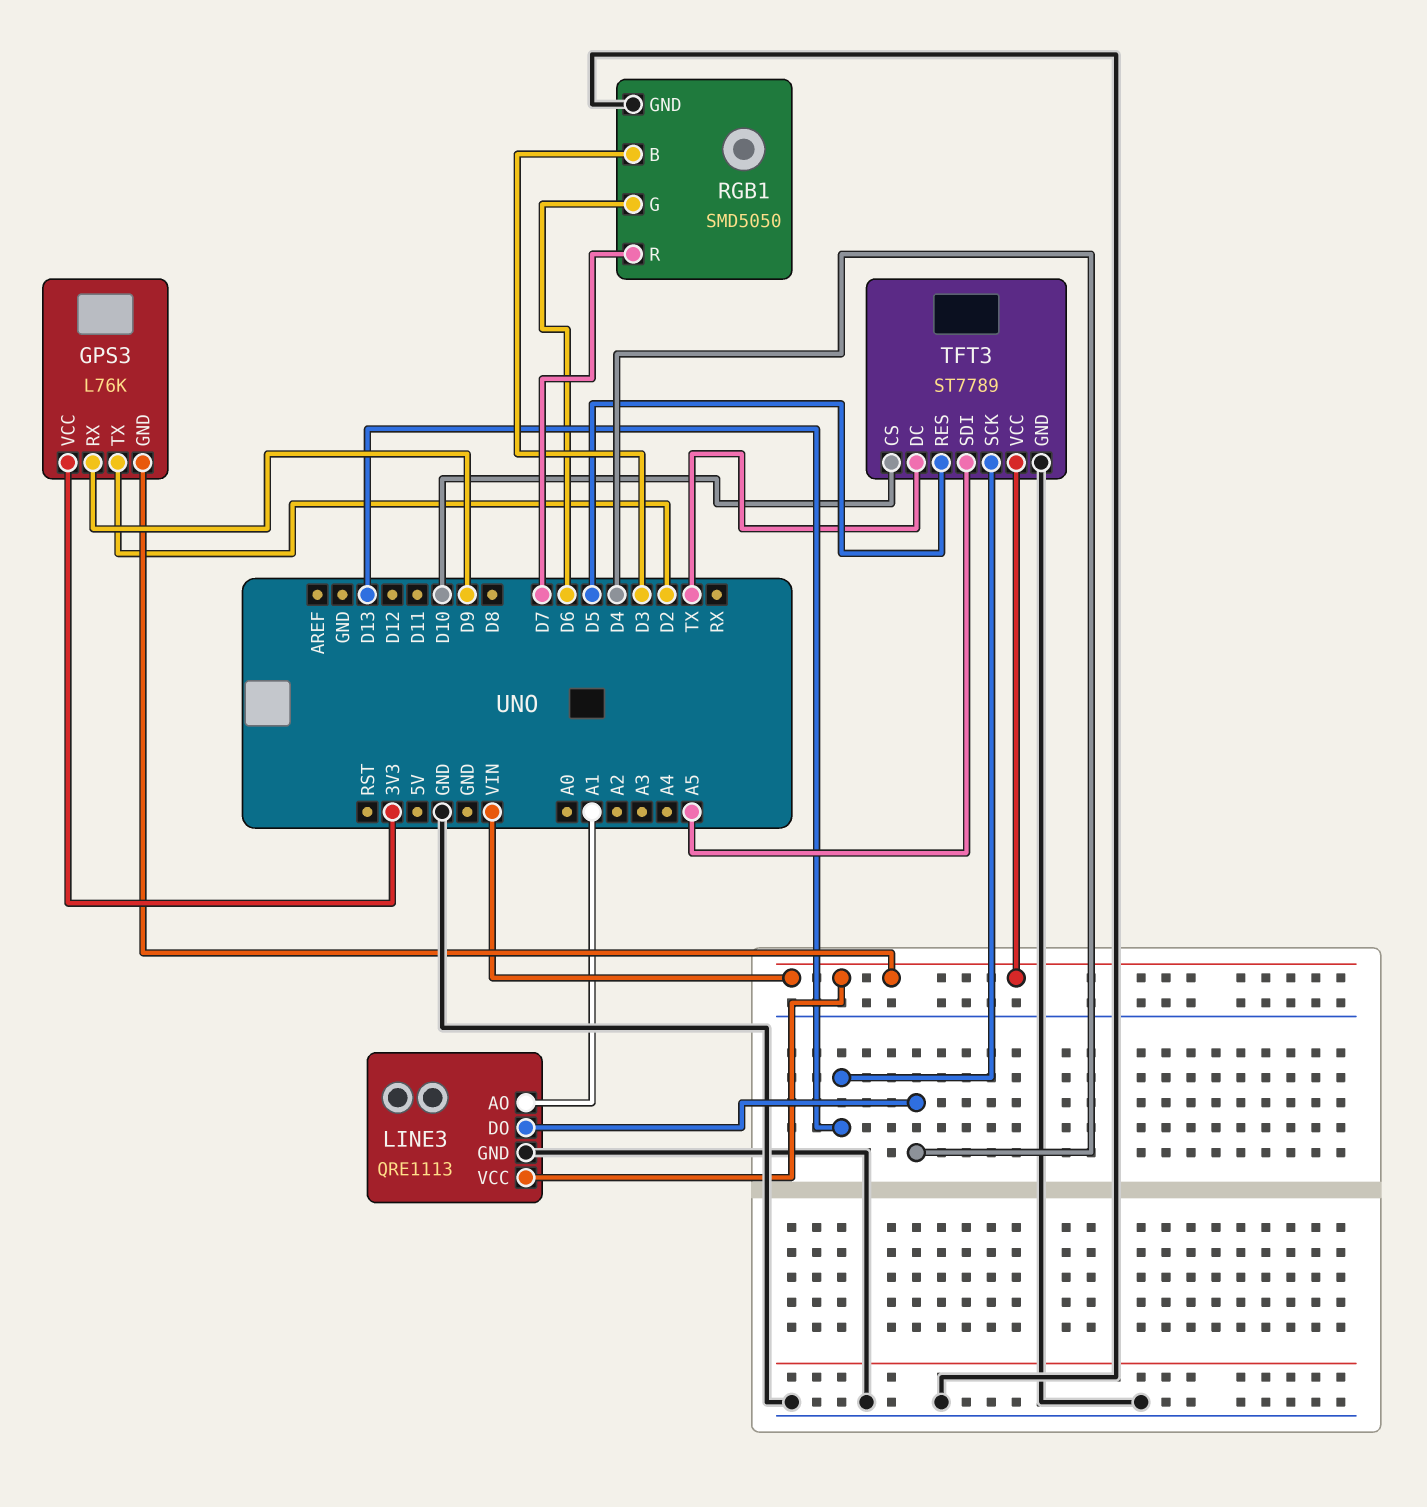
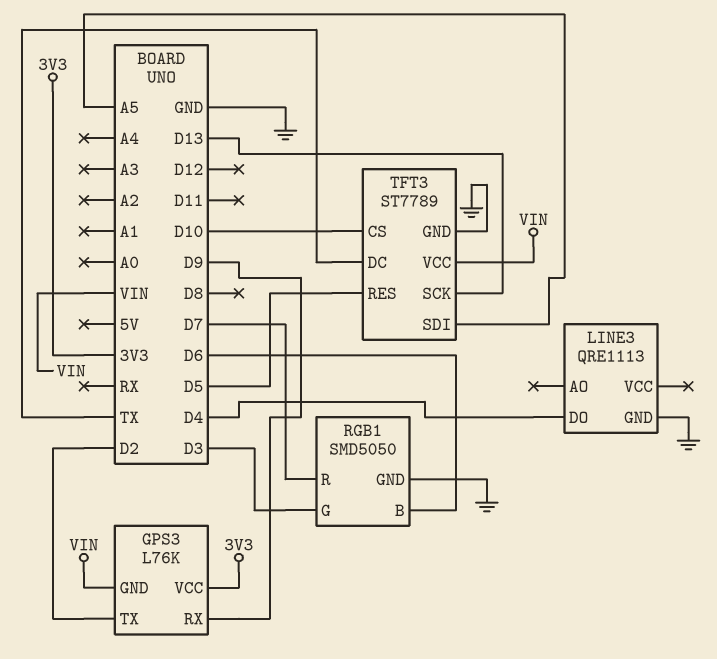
LINE3 pin AO: A1 -> none
LINE3 pin VCC: VIN -> none
RGB1 pin B: D3 -> D6
RGB1 pin G: D6 -> D3

